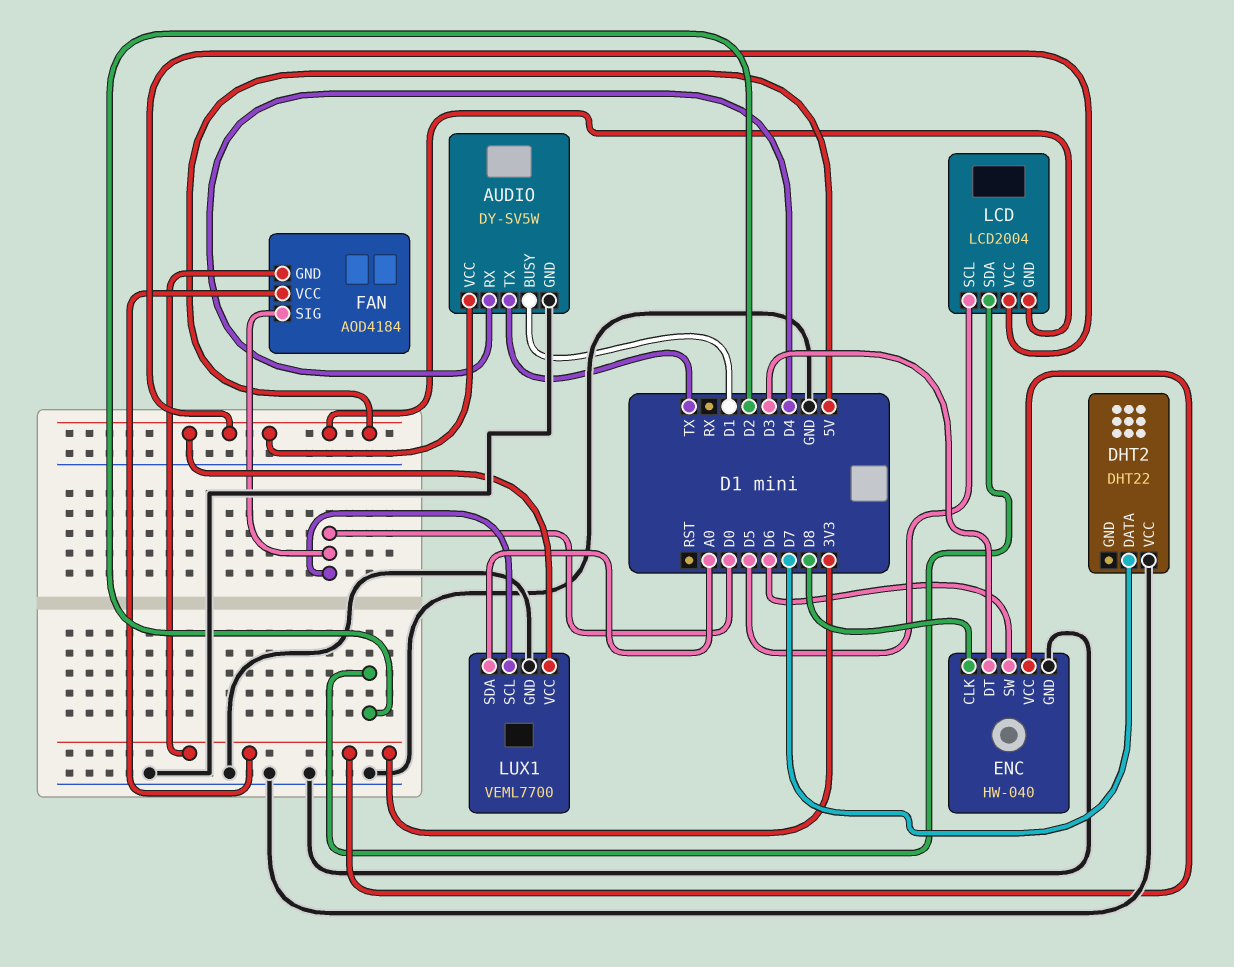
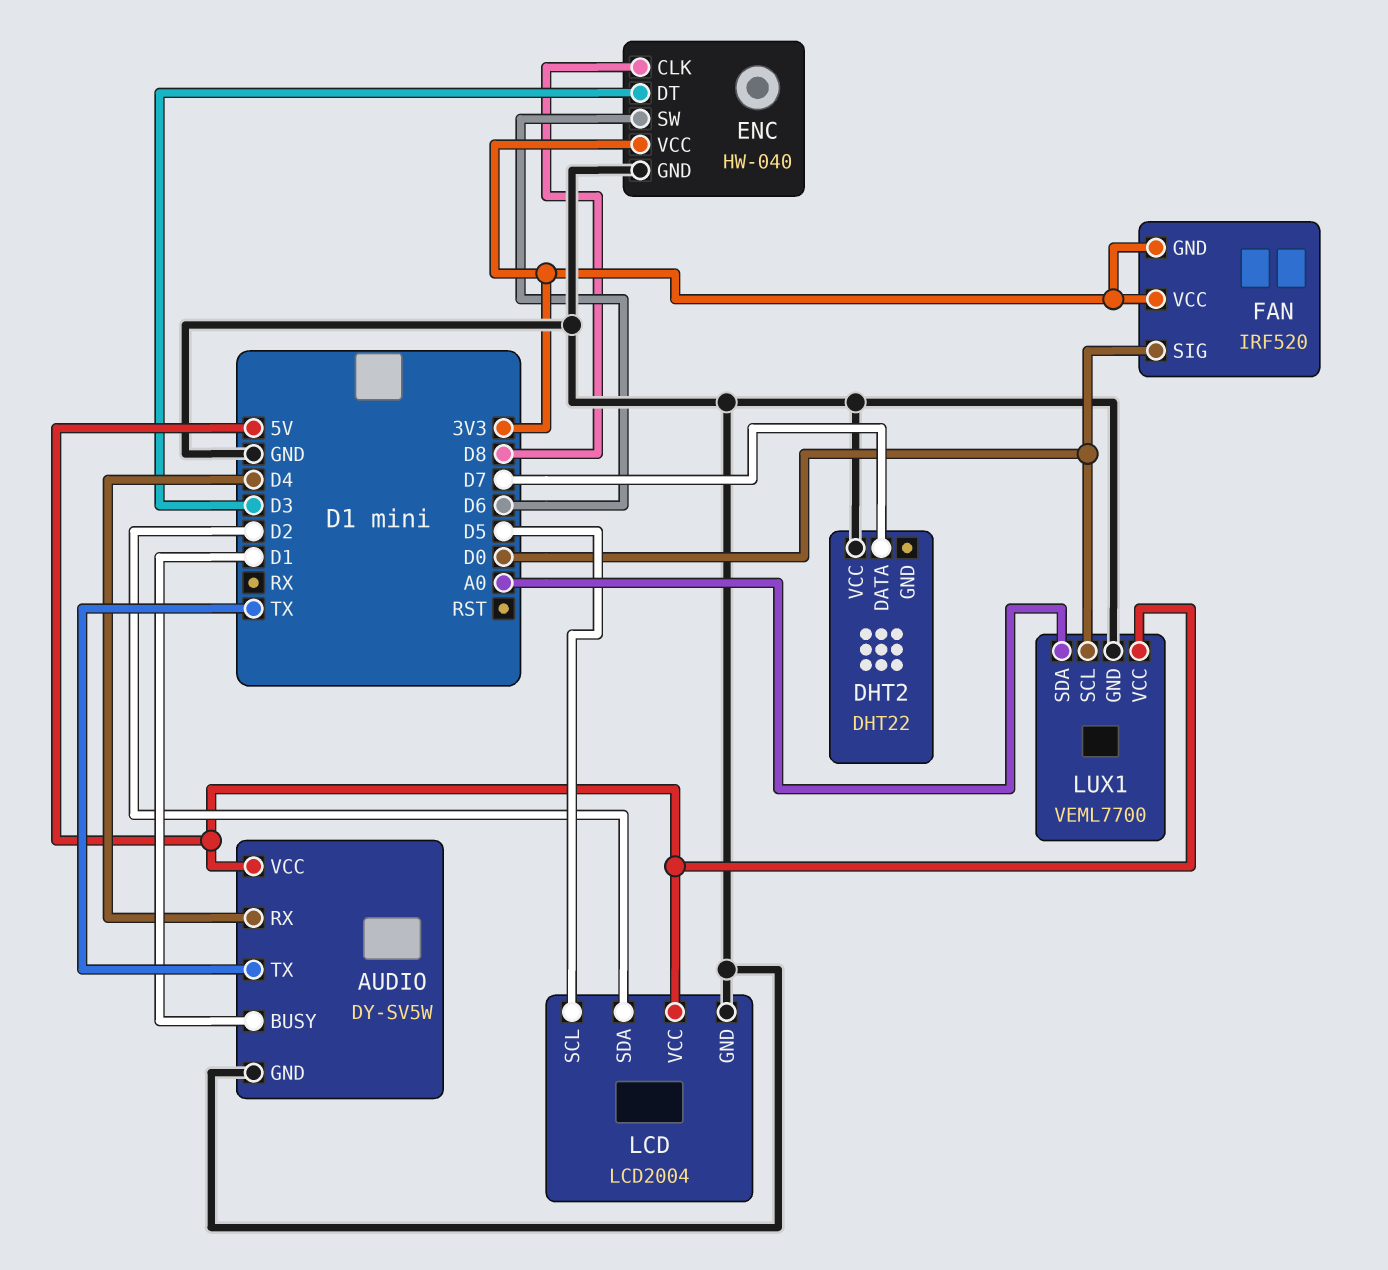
FAN: AOD4184 -> IRF520
LCD pin GND: 5V -> GND

